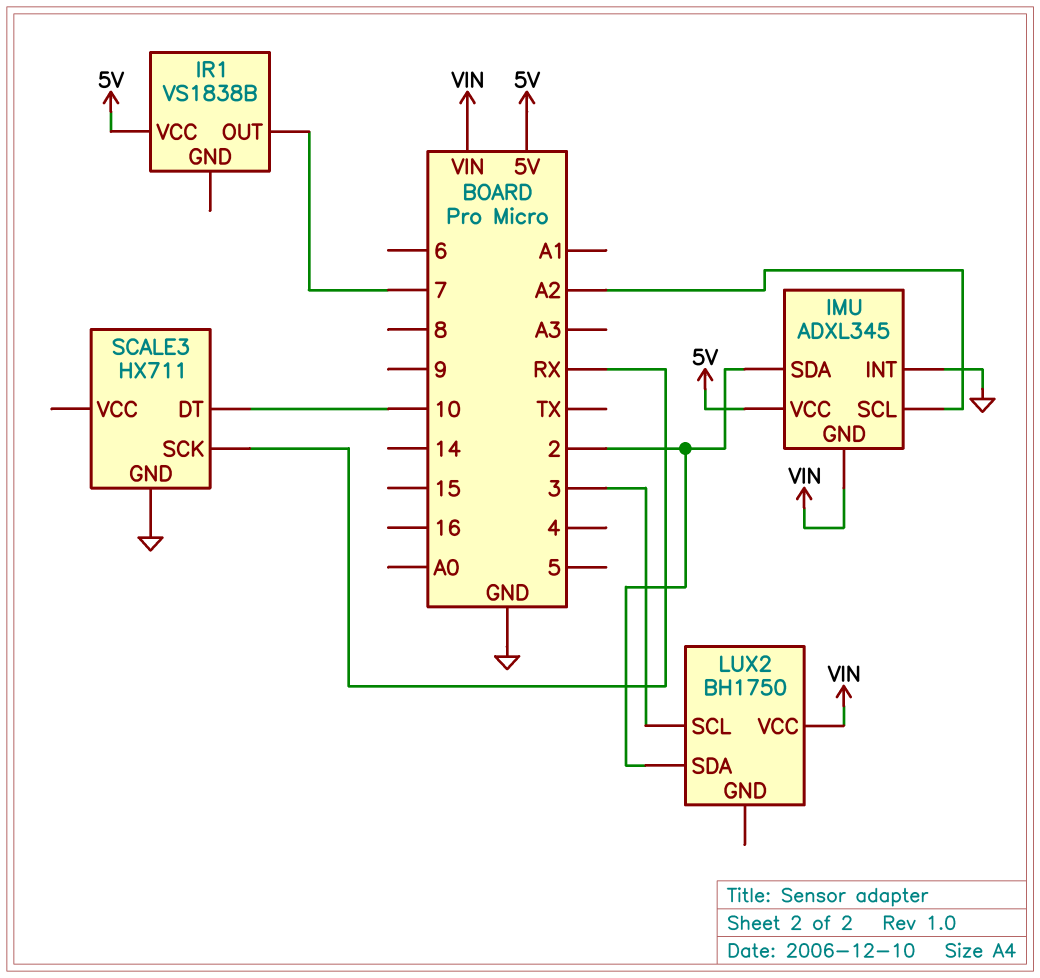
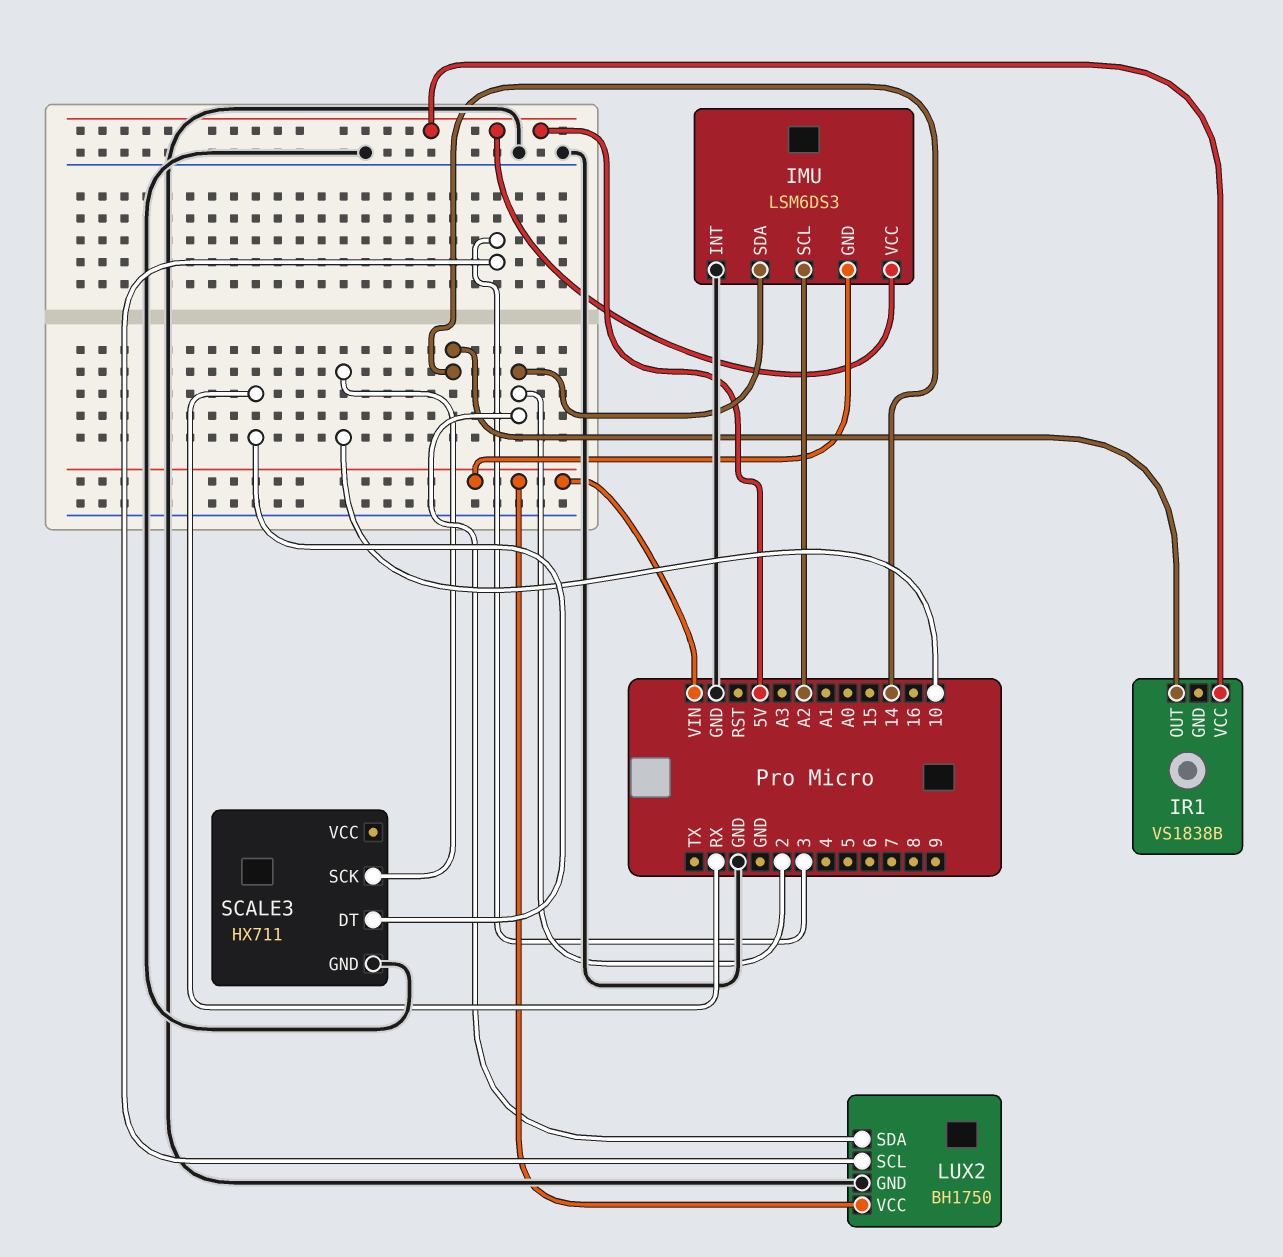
IMU: ADXL345 -> LSM6DS3
IR1 pin OUT: 7 -> 14
LUX2 pin GND: none -> GND
SCALE3 pin DT: 10 -> RX
SCALE3 pin SCK: RX -> 10

